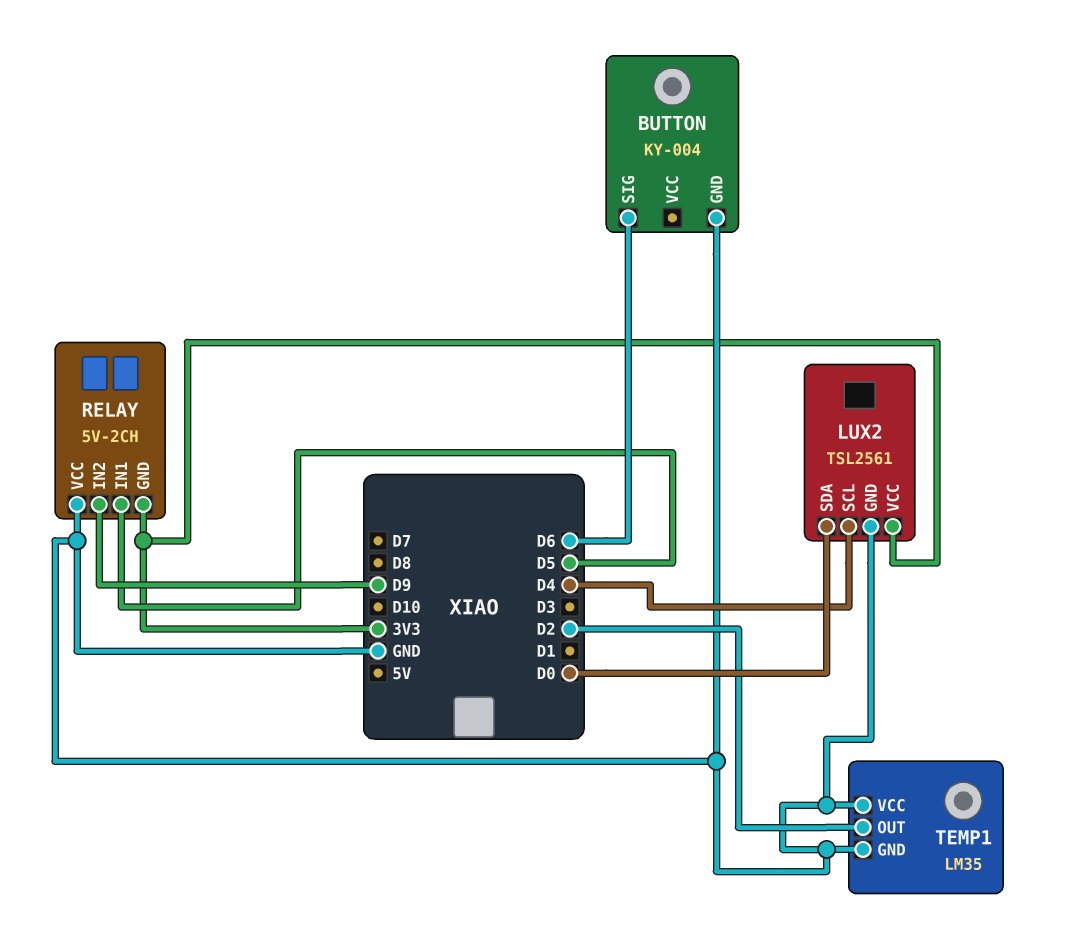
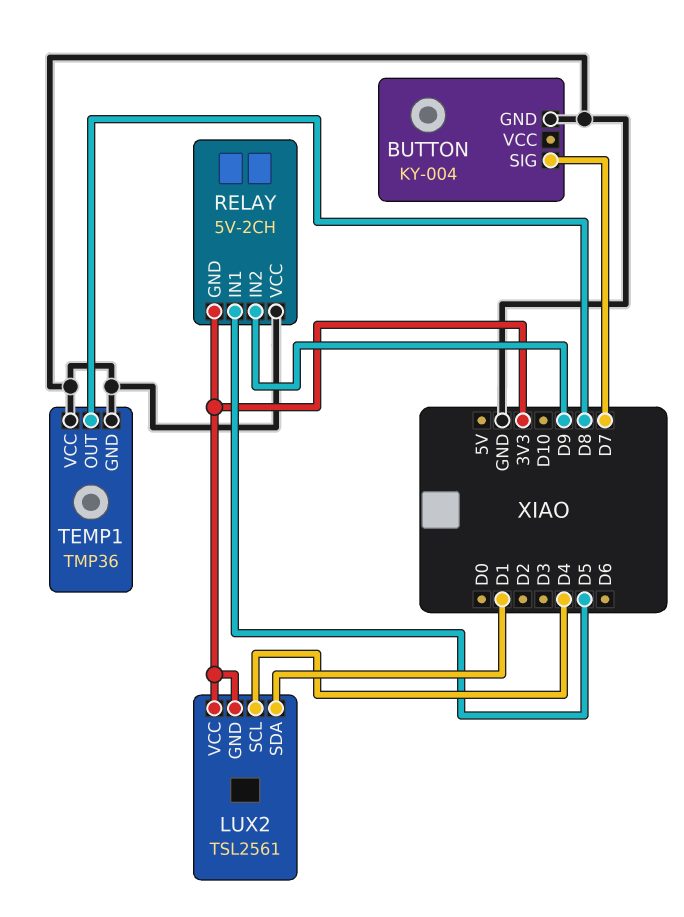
BUTTON pin SIG: D6 -> D7
LUX2 pin GND: GND -> 3V3
LUX2 pin SDA: D0 -> D1
TEMP1: LM35 -> TMP36
TEMP1 pin OUT: D2 -> D8

